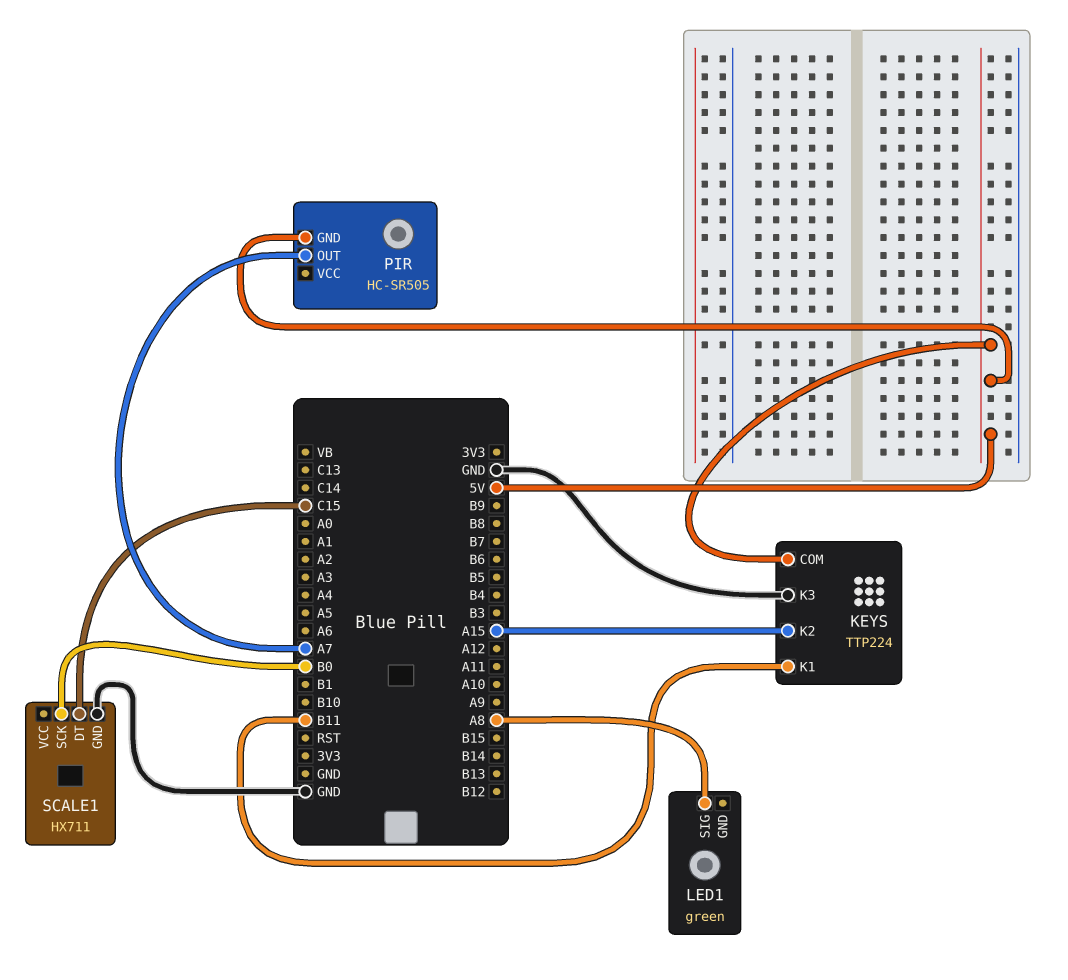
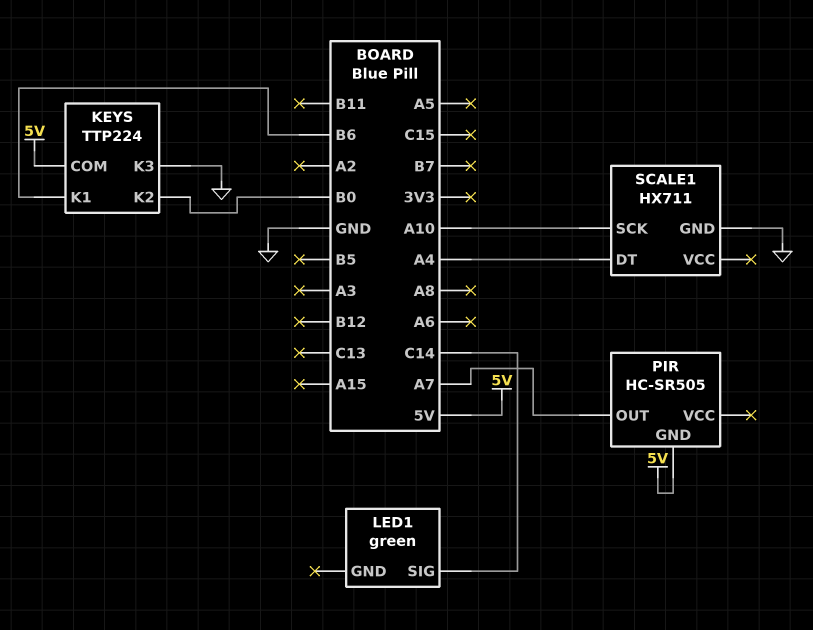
KEYS pin K1: B11 -> B6
KEYS pin K2: A15 -> B0
LED1 pin SIG: A8 -> C14
SCALE1 pin DT: C15 -> A4
SCALE1 pin SCK: B0 -> A10

